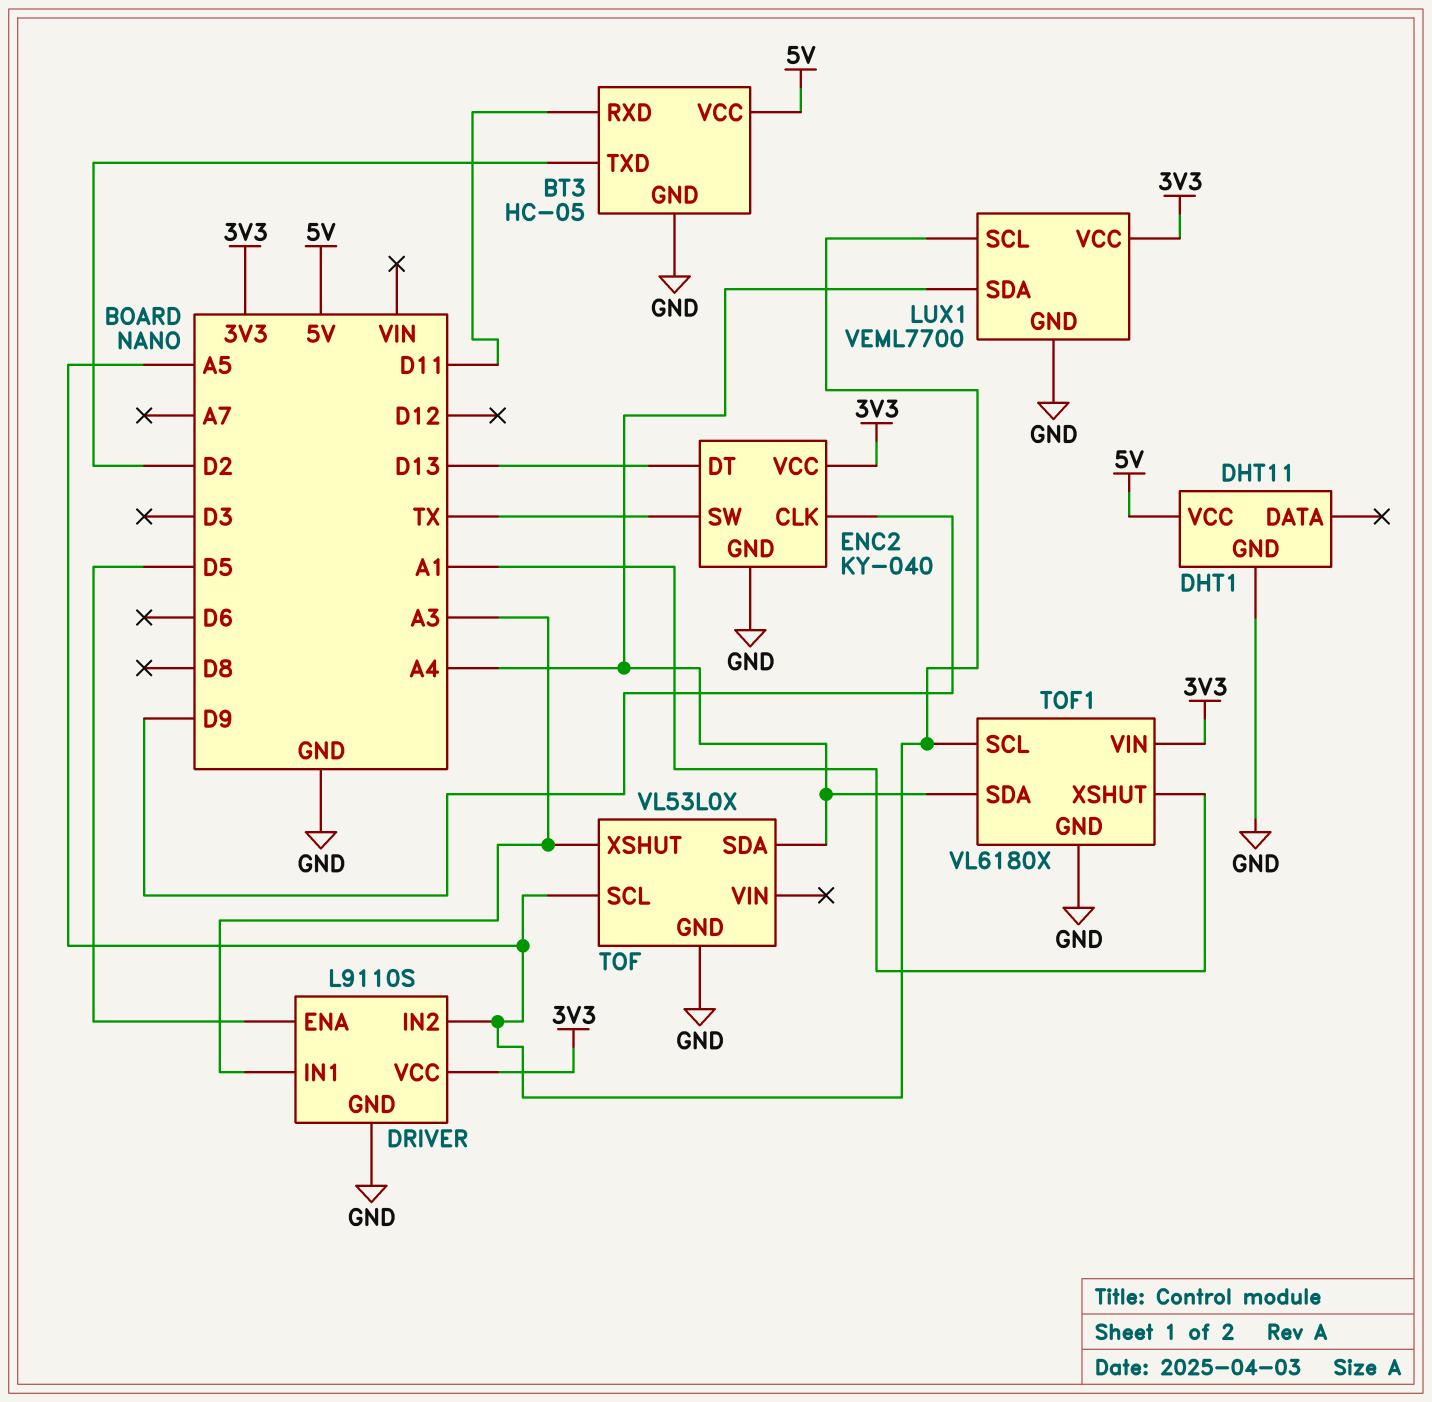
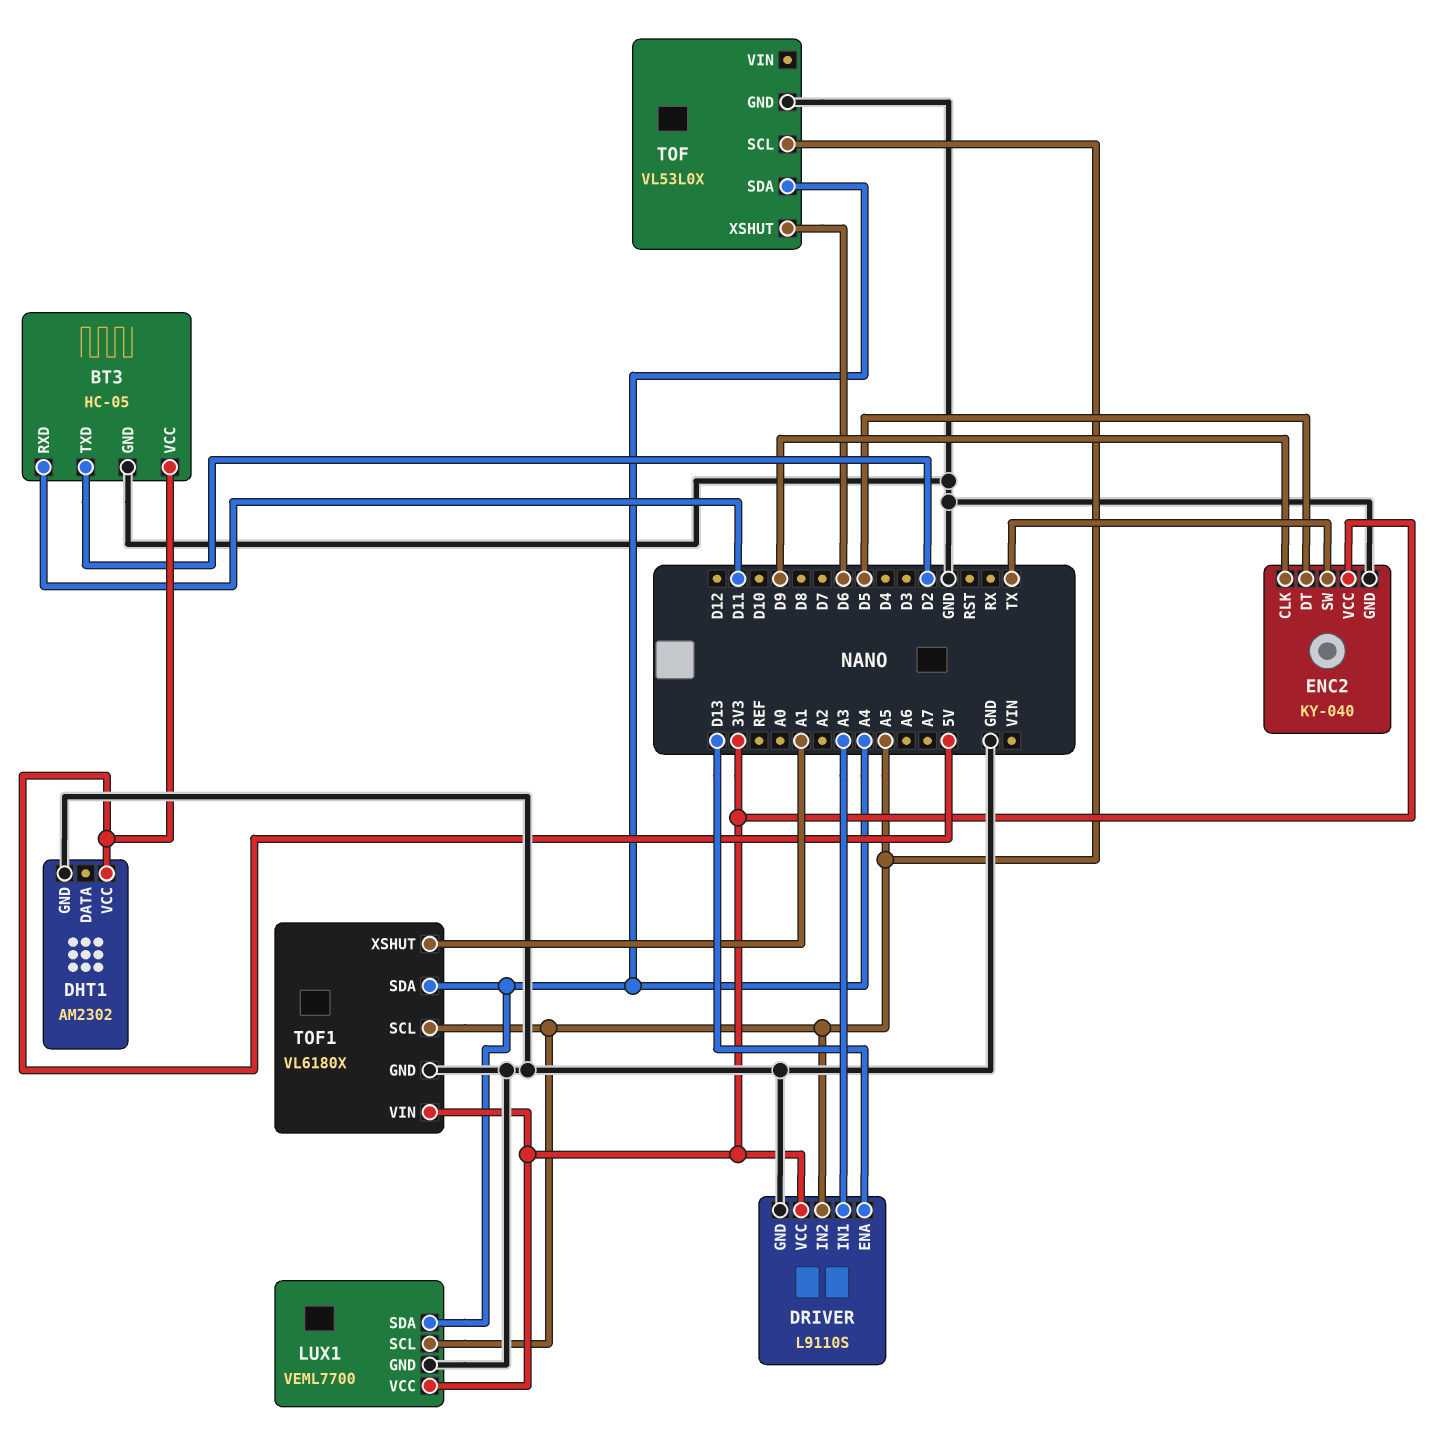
DHT1: DHT11 -> AM2302
DRIVER pin ENA: D5 -> D13
ENC2 pin DT: D13 -> D5
TOF pin XSHUT: A3 -> D6

